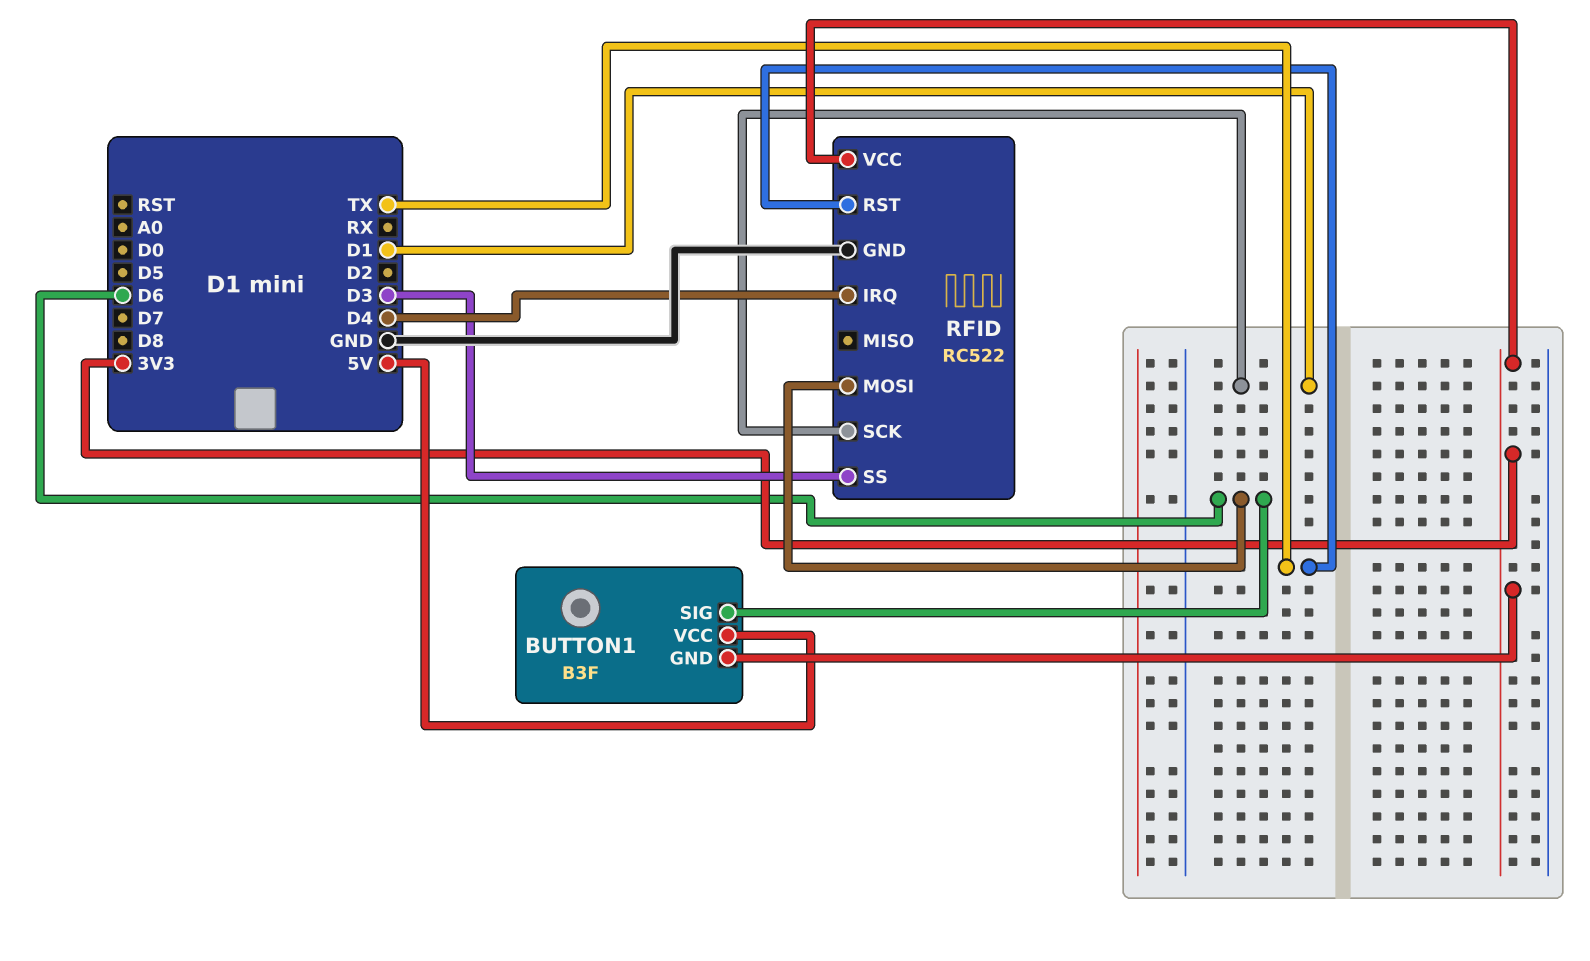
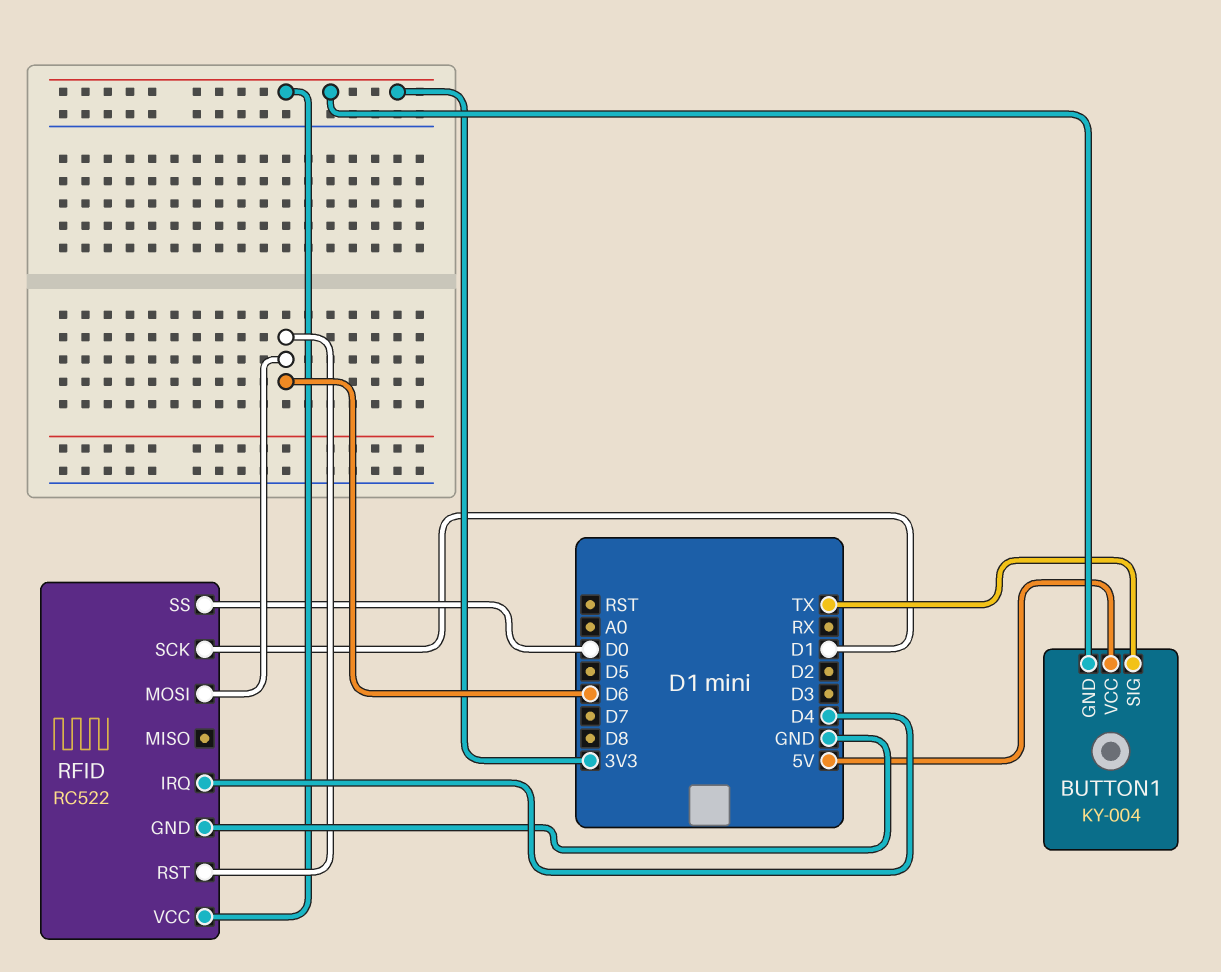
BUTTON1: B3F -> KY-004
BUTTON1 pin SIG: D6 -> TX
RFID pin RST: TX -> D6
RFID pin SS: D3 -> D0

